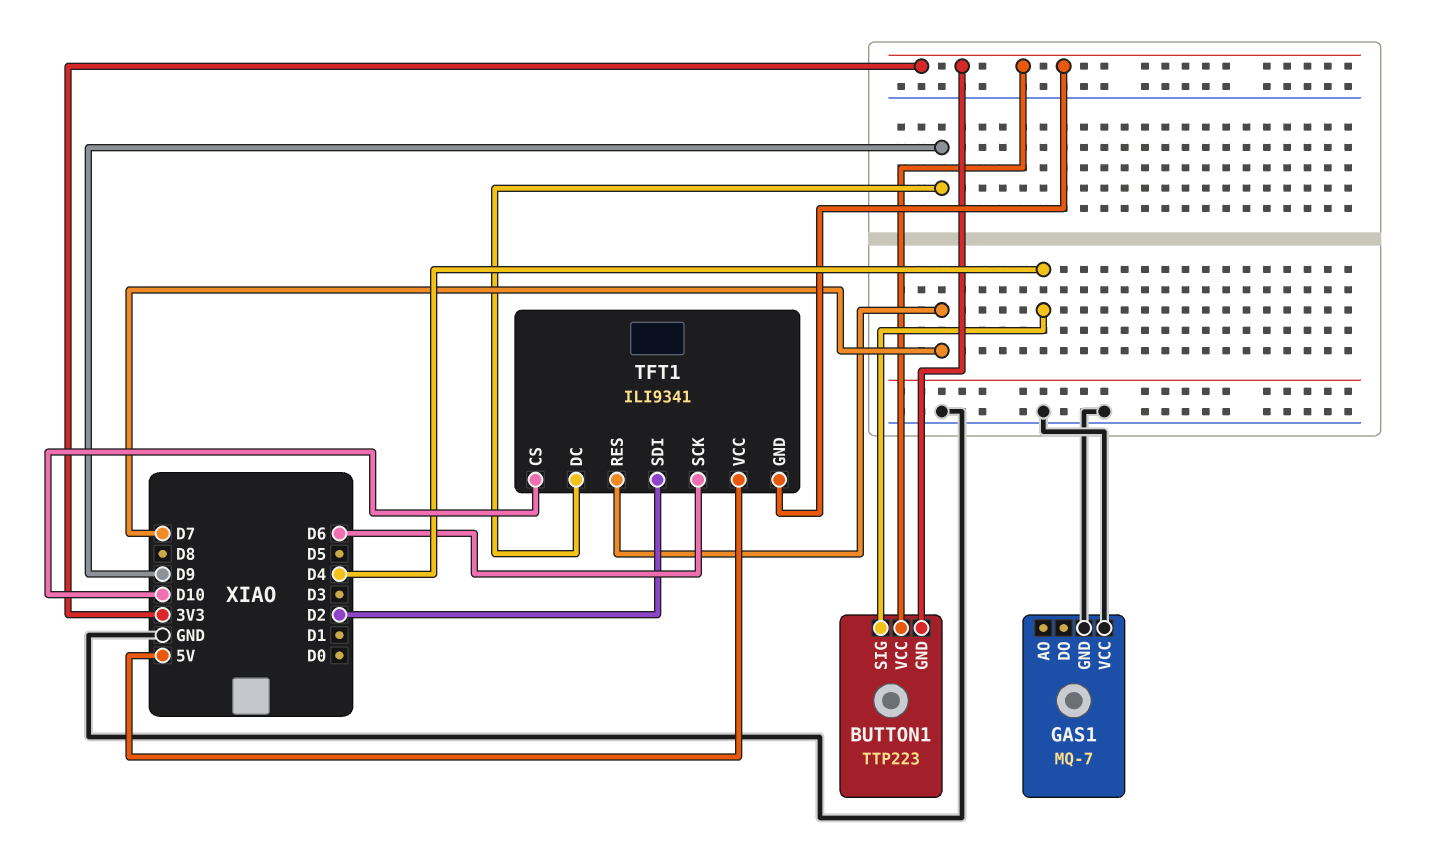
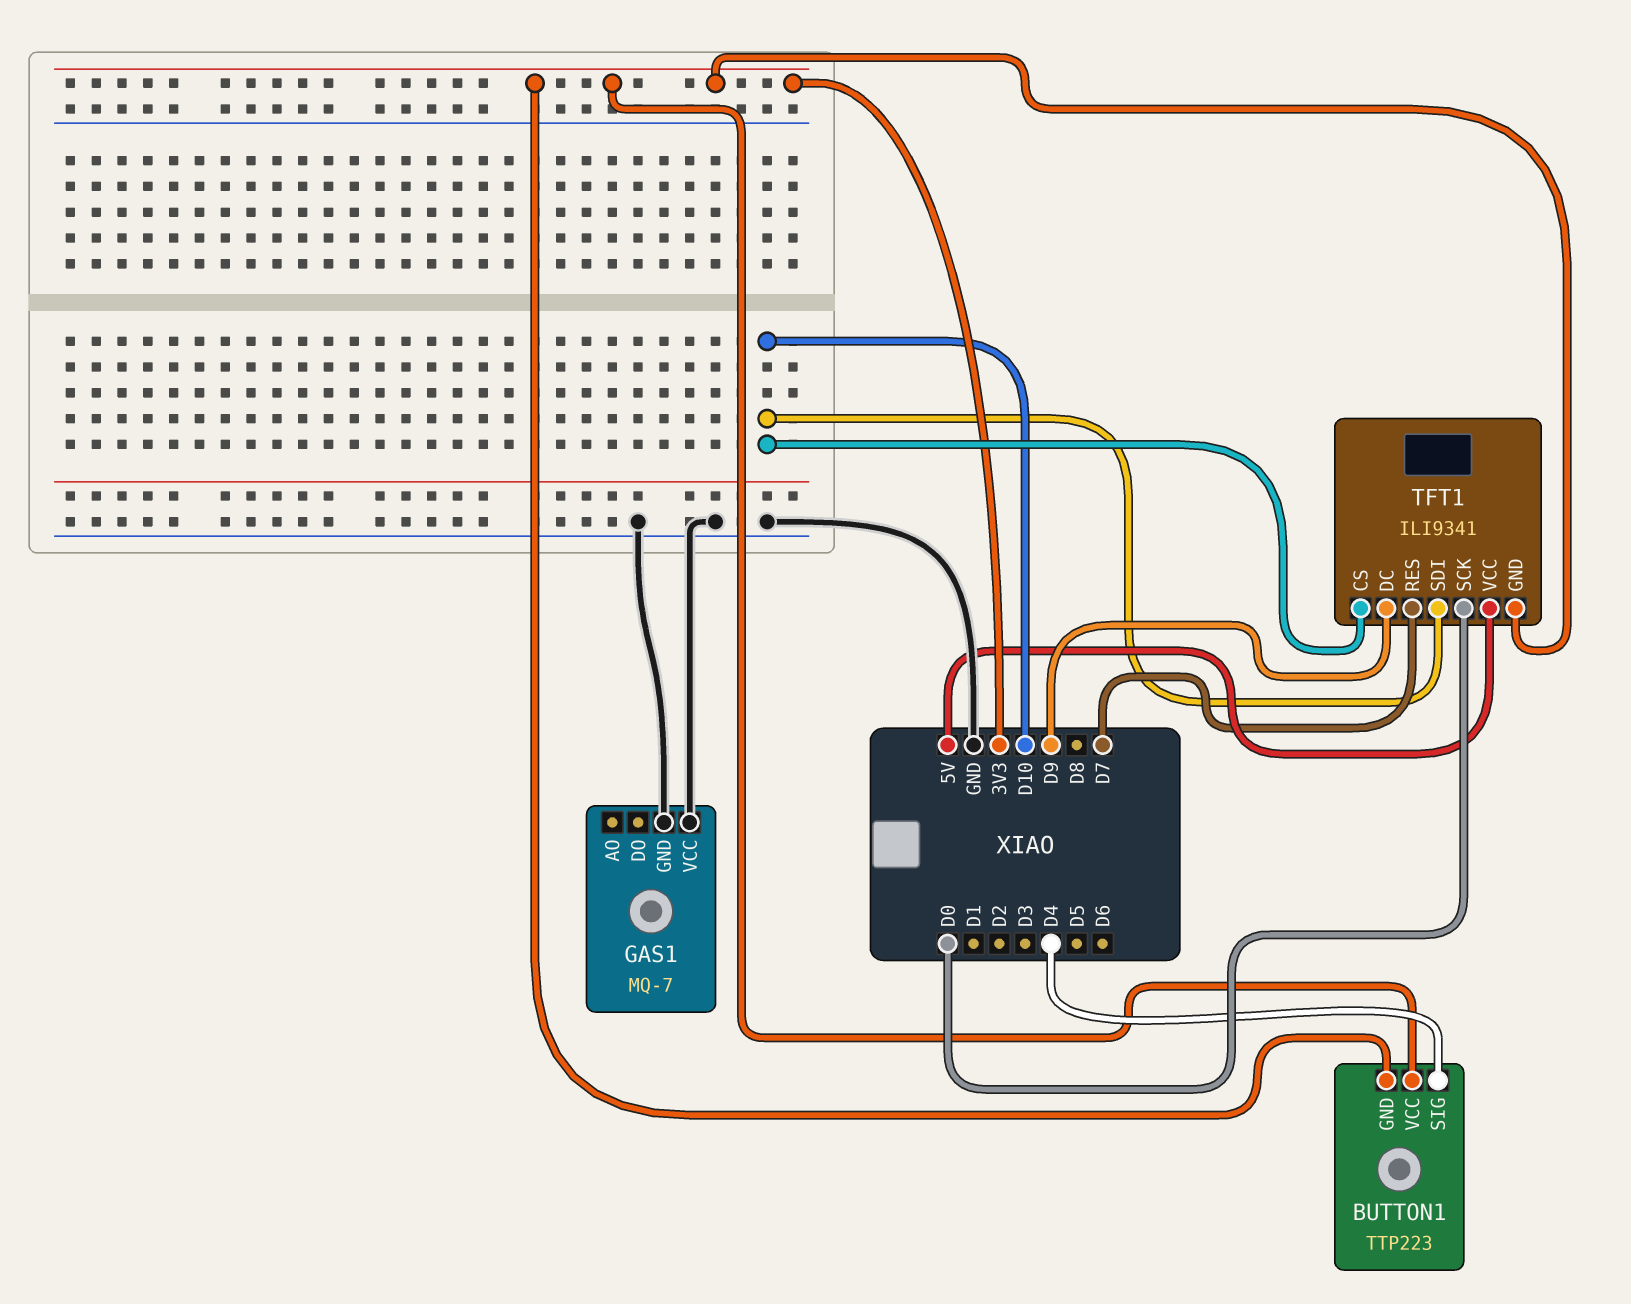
TFT1 pin SCK: D6 -> D0
TFT1 pin SDI: D2 -> D10

